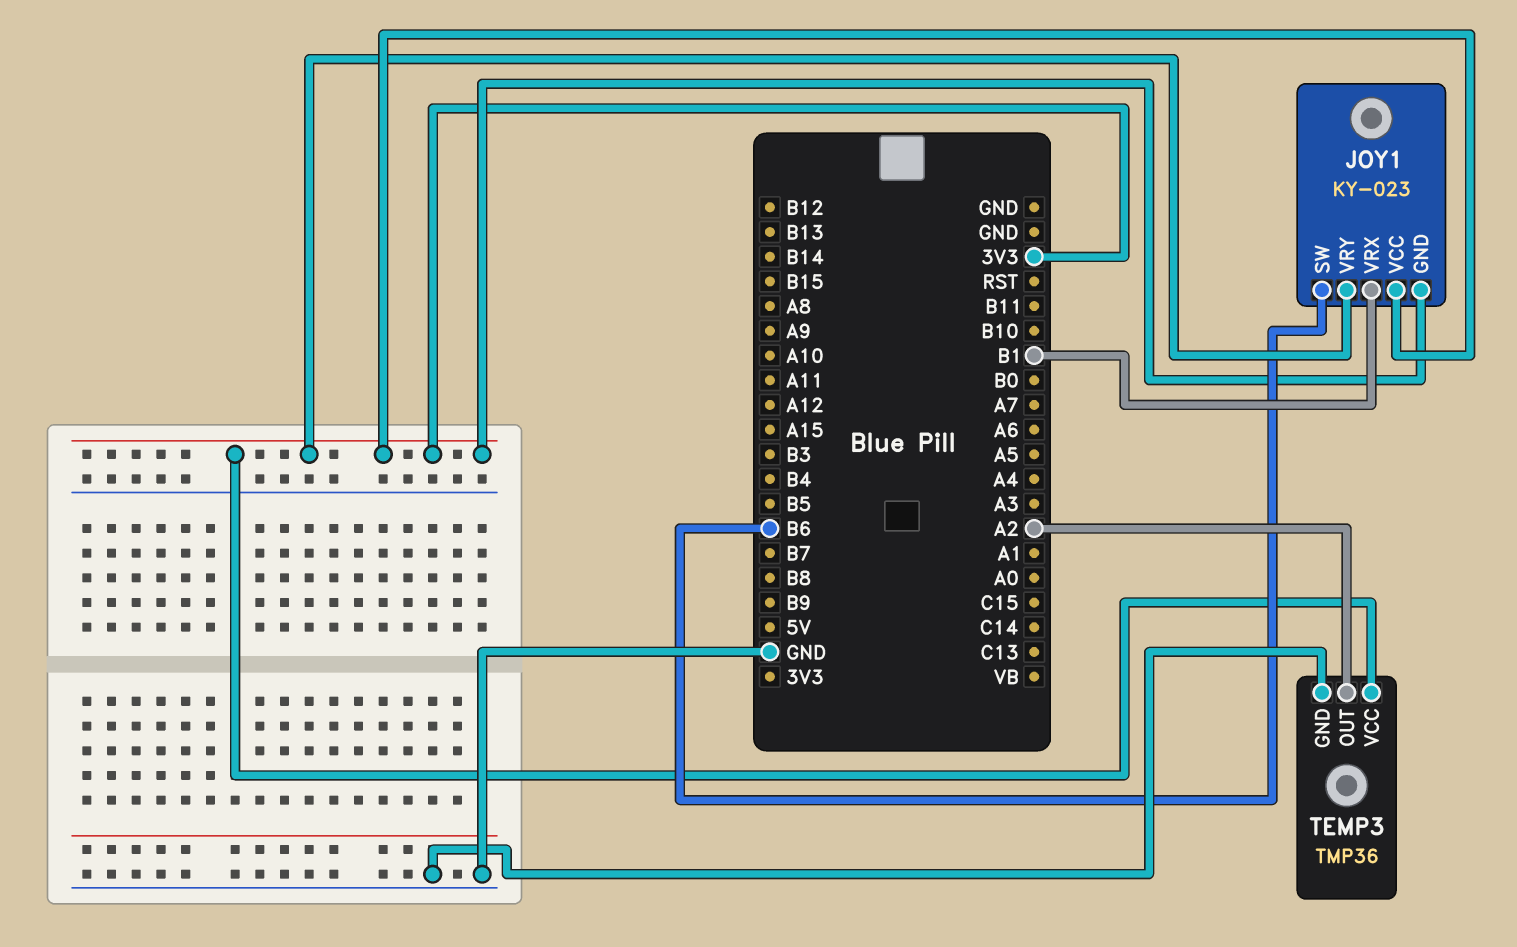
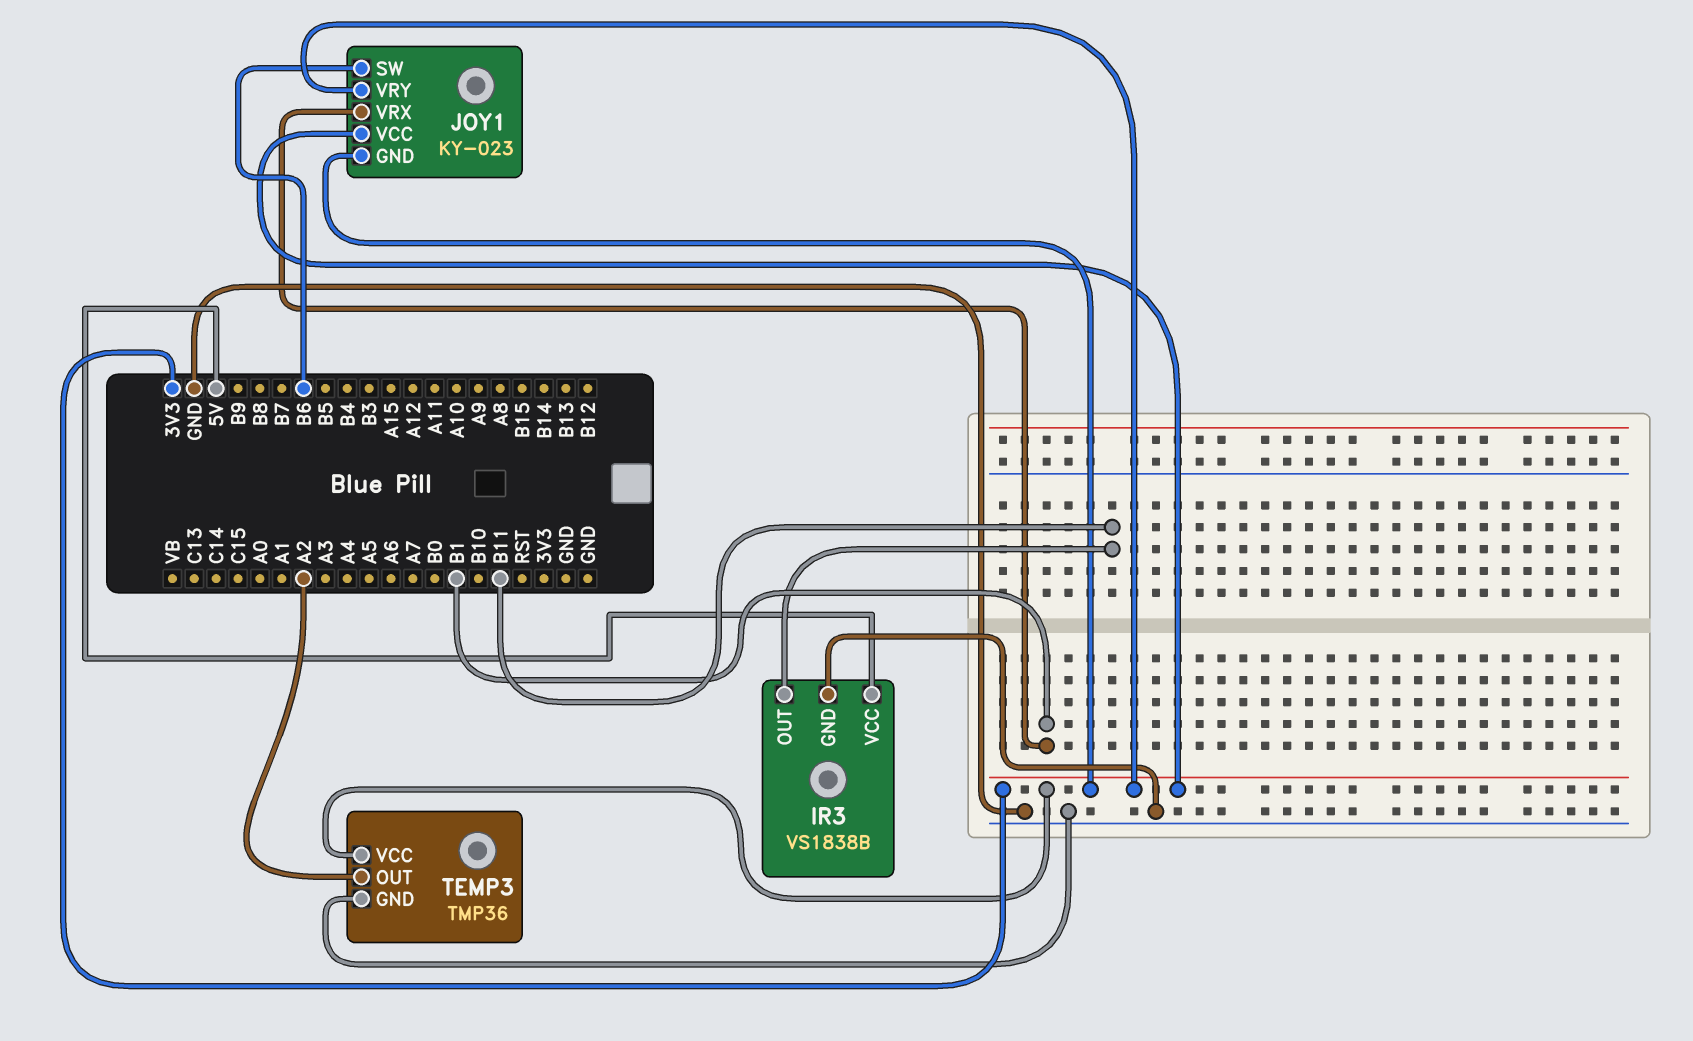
IR3: none -> VS1838B
IR3 pin GND: none -> GND
IR3 pin OUT: none -> B11
IR3 pin VCC: none -> 5V

